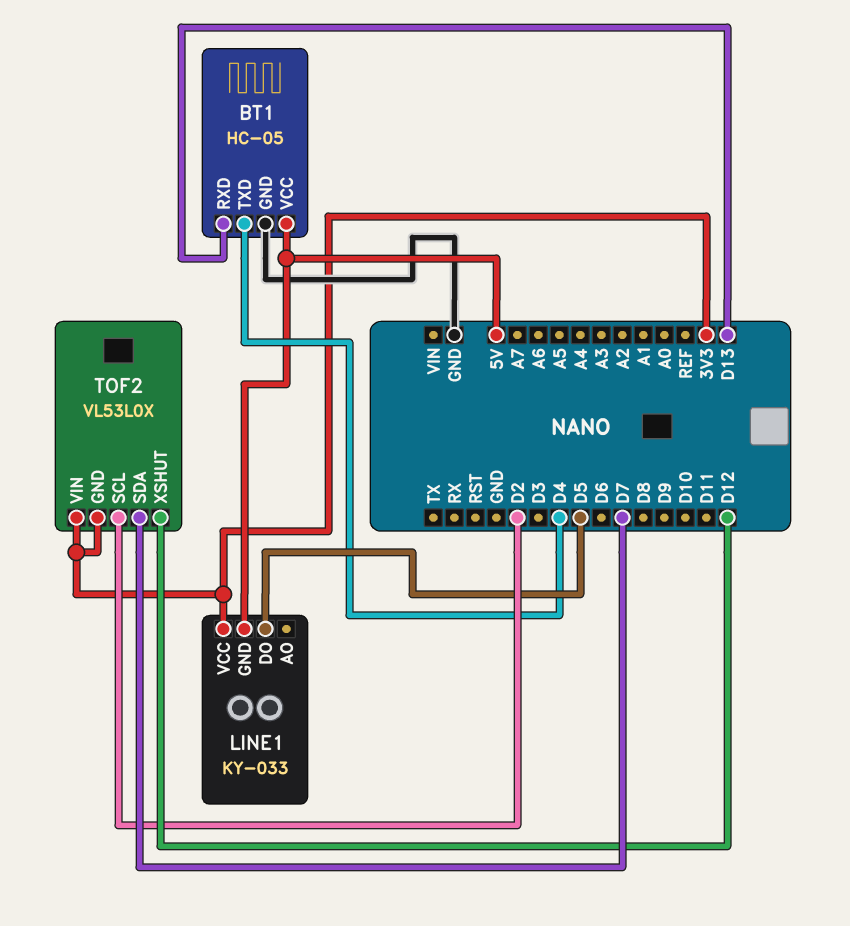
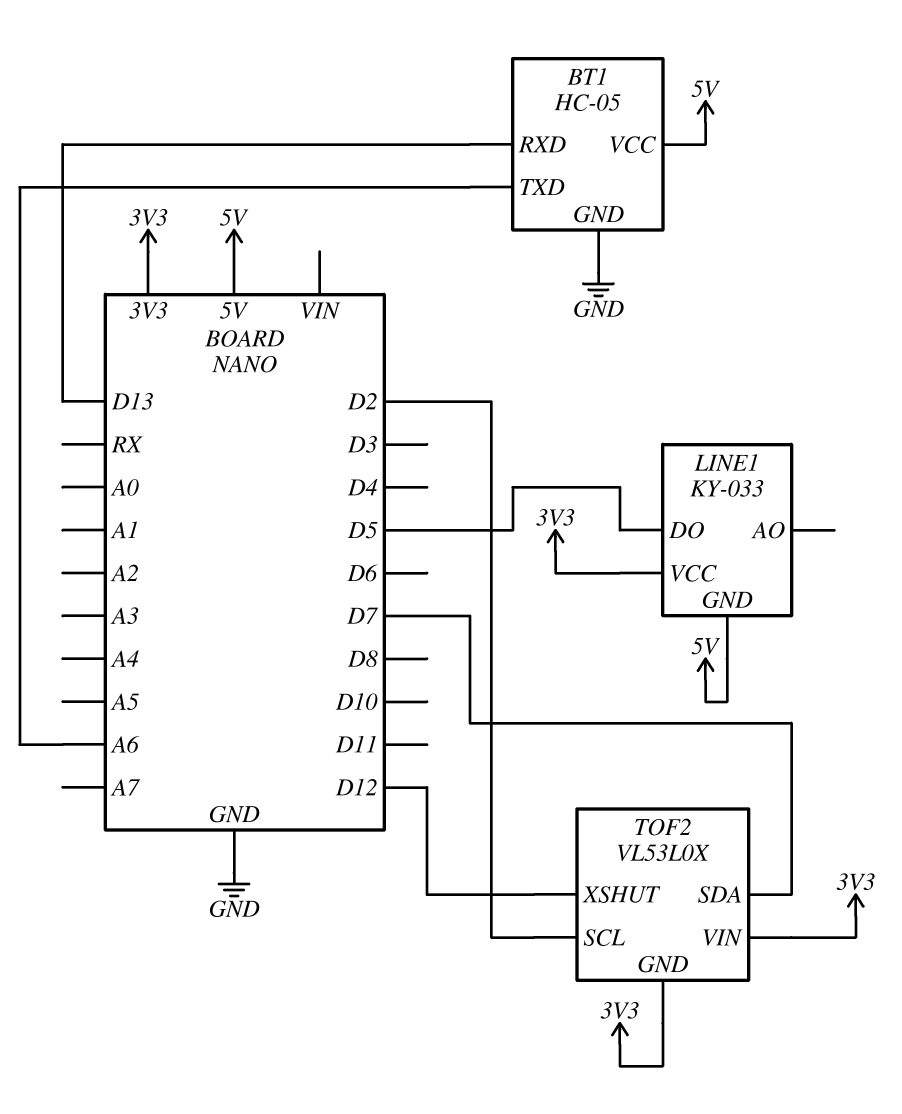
BT1 pin TXD: D4 -> A6

